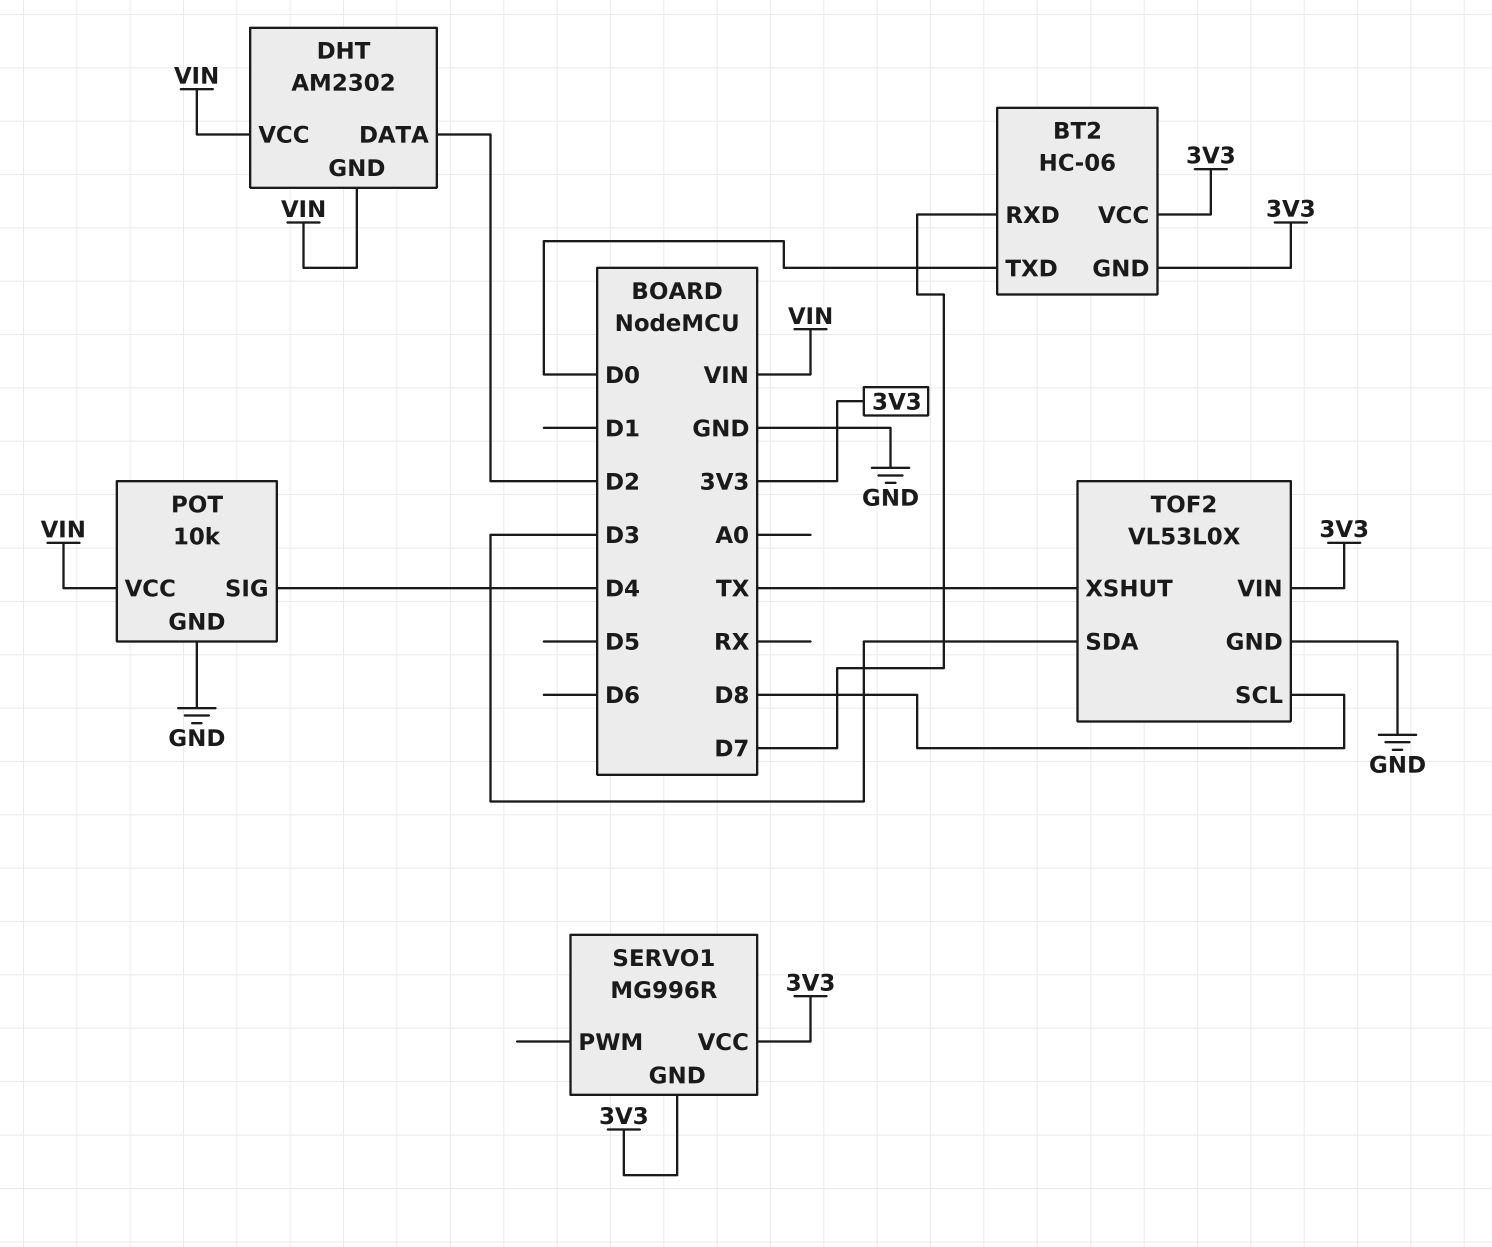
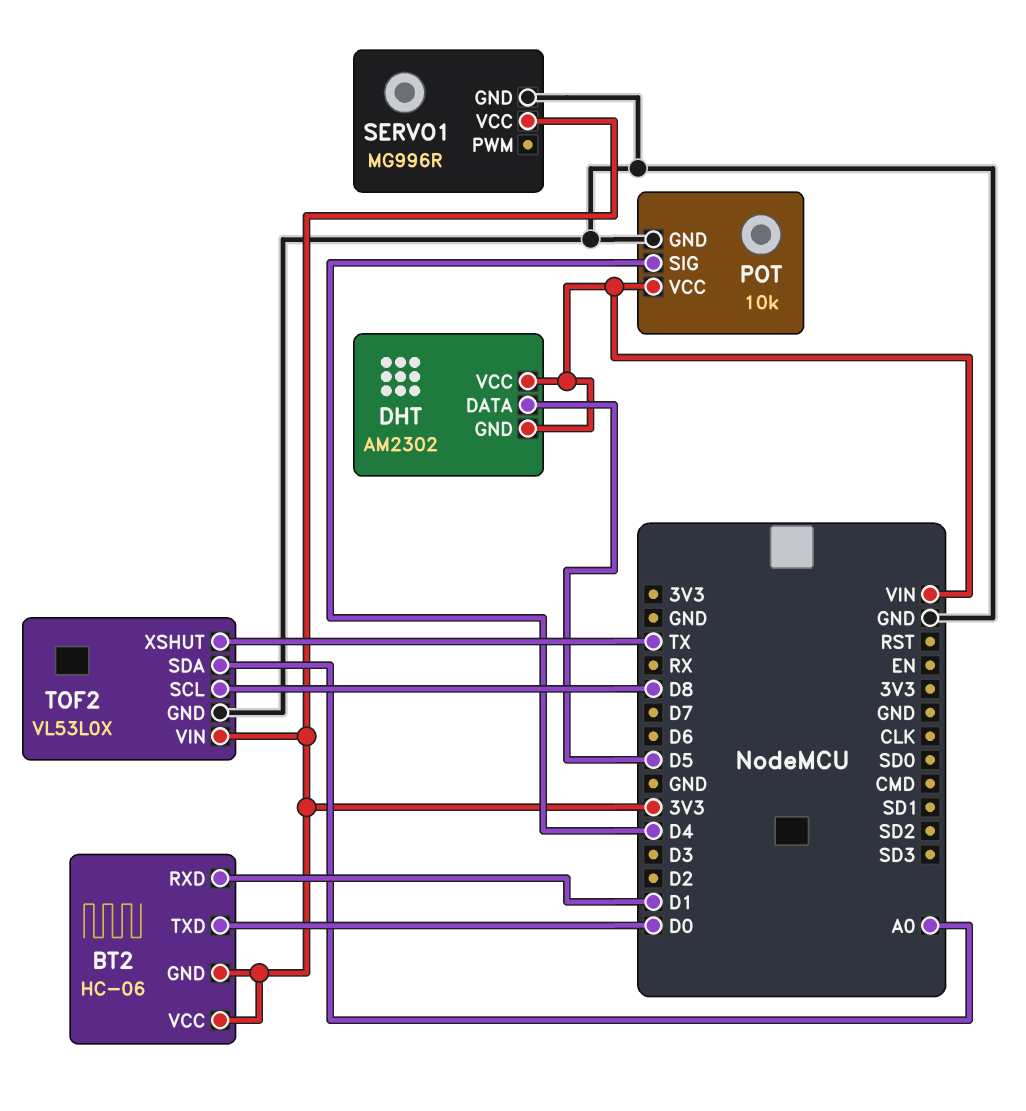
BT2 pin RXD: D7 -> D1
DHT pin DATA: D2 -> D5
SERVO1 pin GND: 3V3 -> GND
TOF2 pin SDA: D3 -> A0

